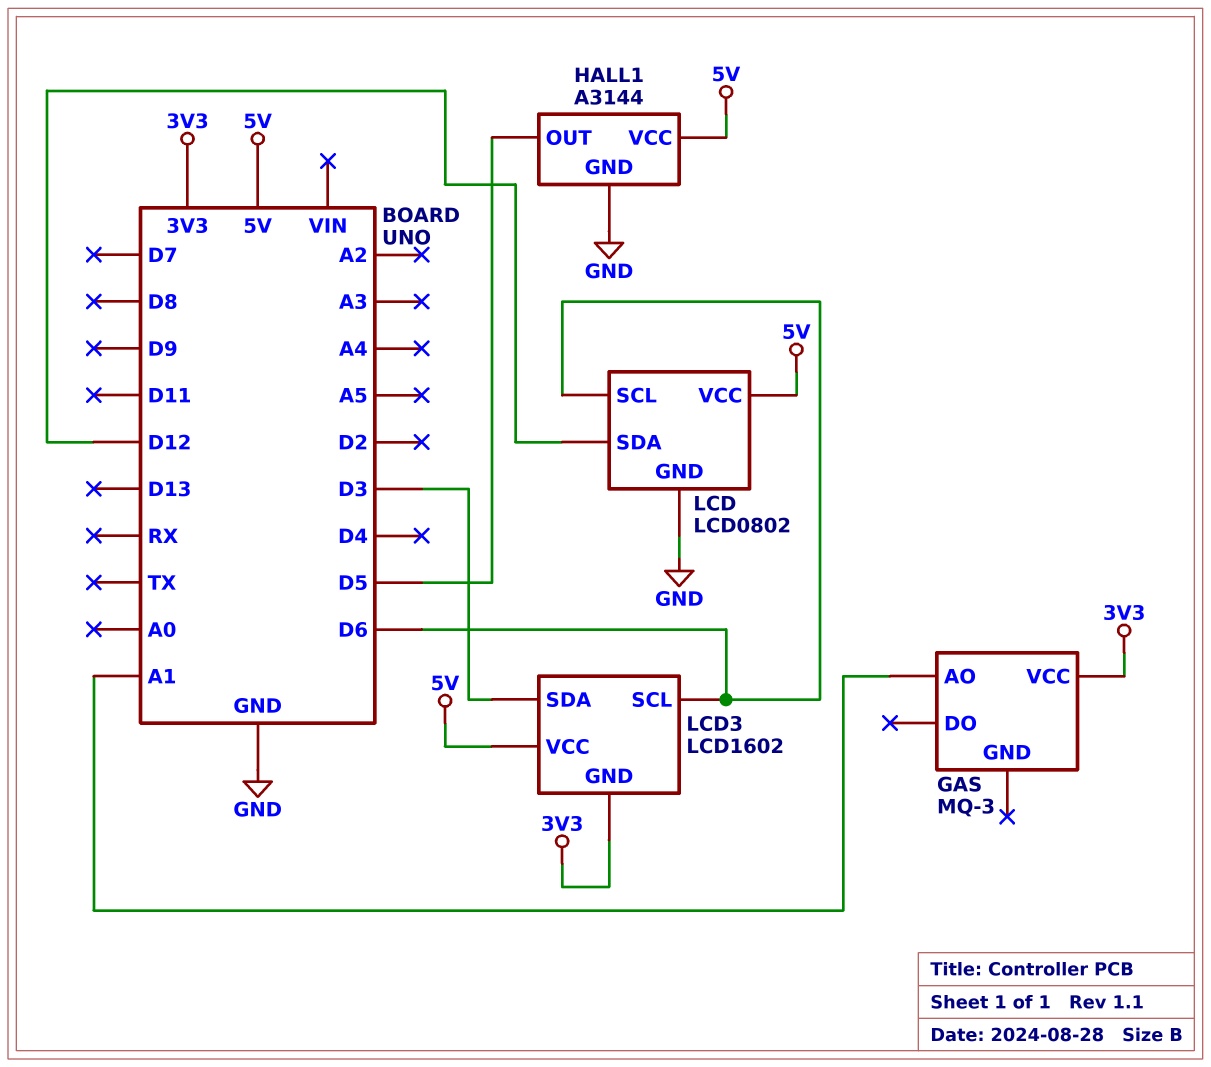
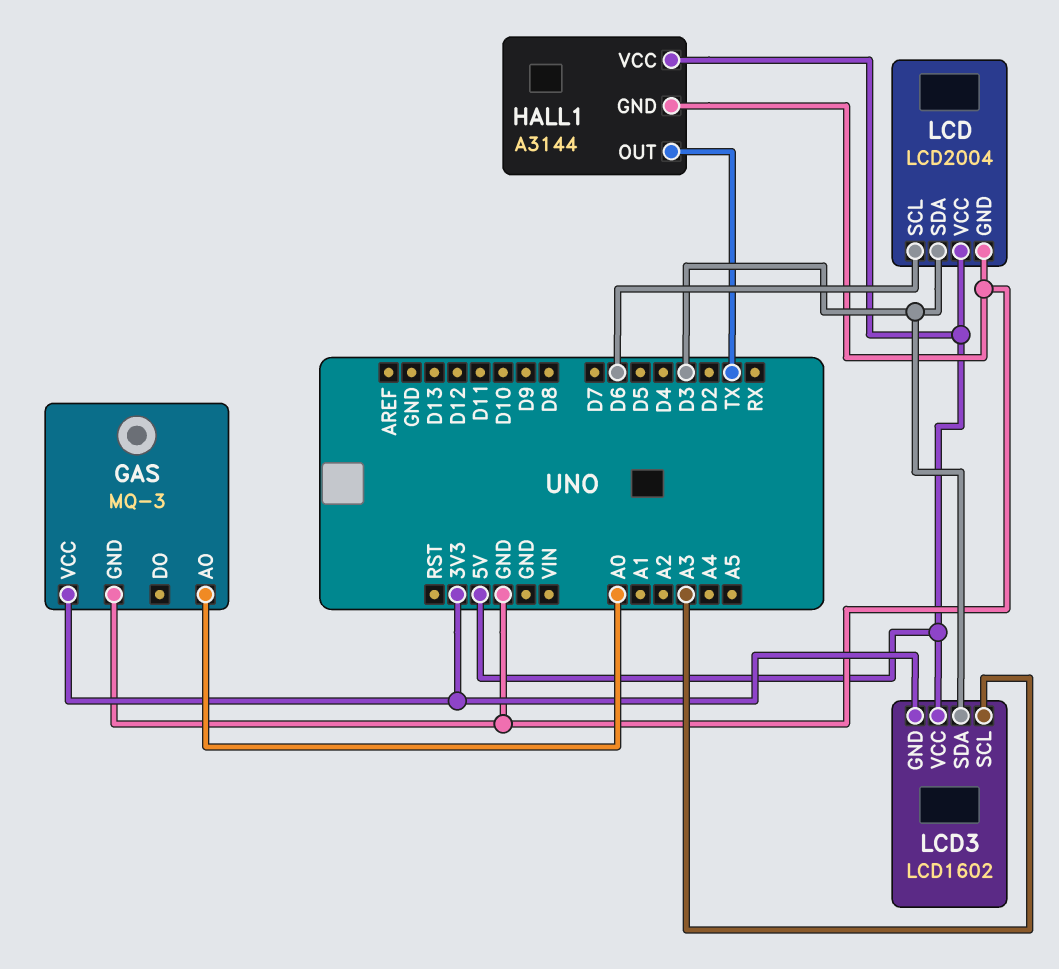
GAS pin AO: A1 -> A0
GAS pin GND: none -> GND
HALL1 pin OUT: D5 -> TX
LCD: LCD0802 -> LCD2004
LCD pin SDA: D12 -> D3
LCD3 pin SCL: D6 -> A3

